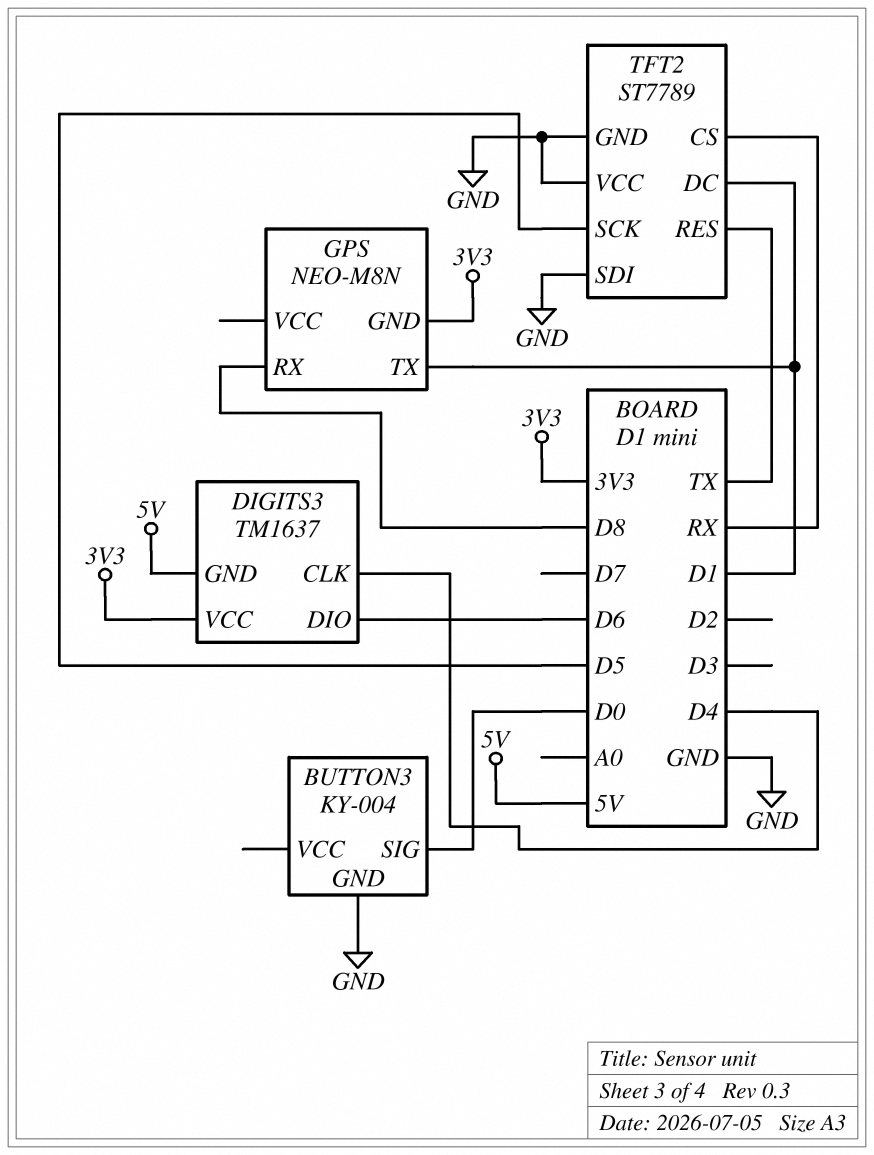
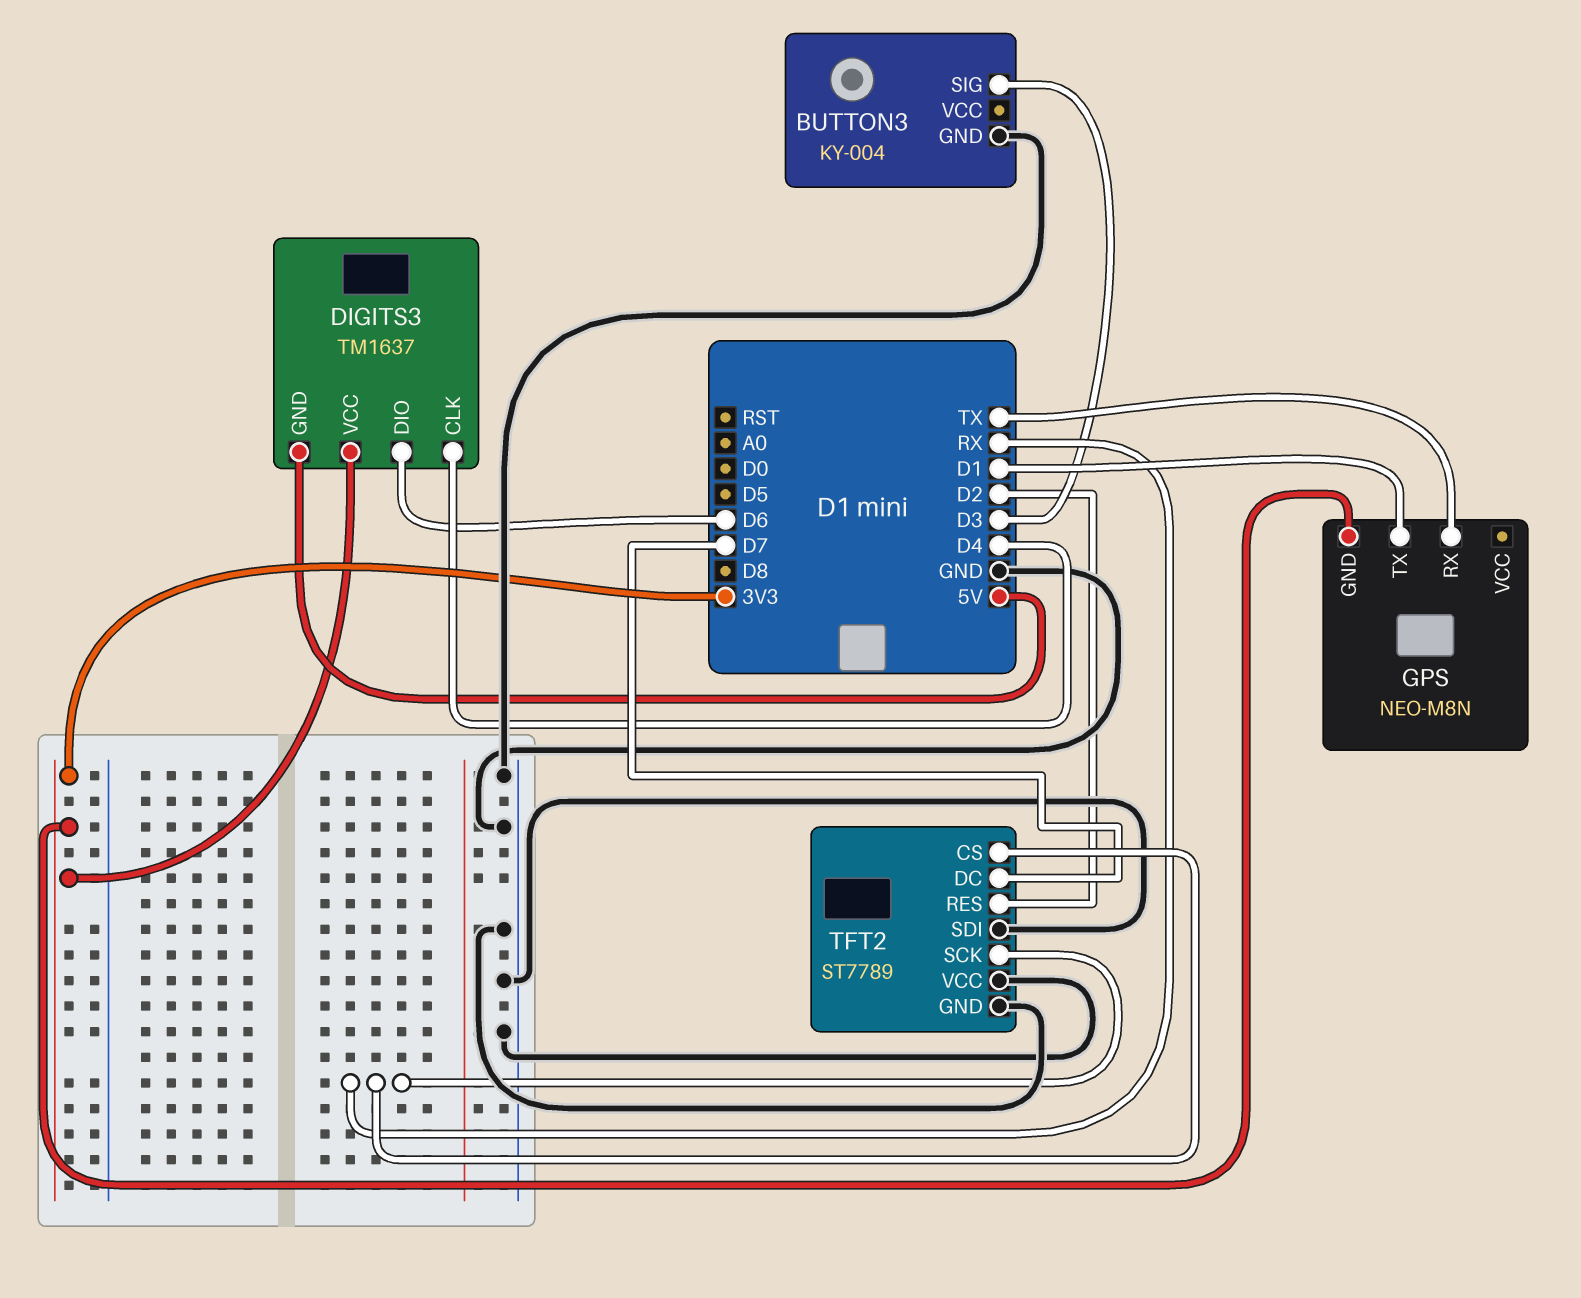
BUTTON3 pin SIG: D0 -> D3
GPS pin RX: D8 -> TX
TFT2 pin DC: D1 -> D7
TFT2 pin RES: TX -> D2
TFT2 pin SCK: D5 -> RX

